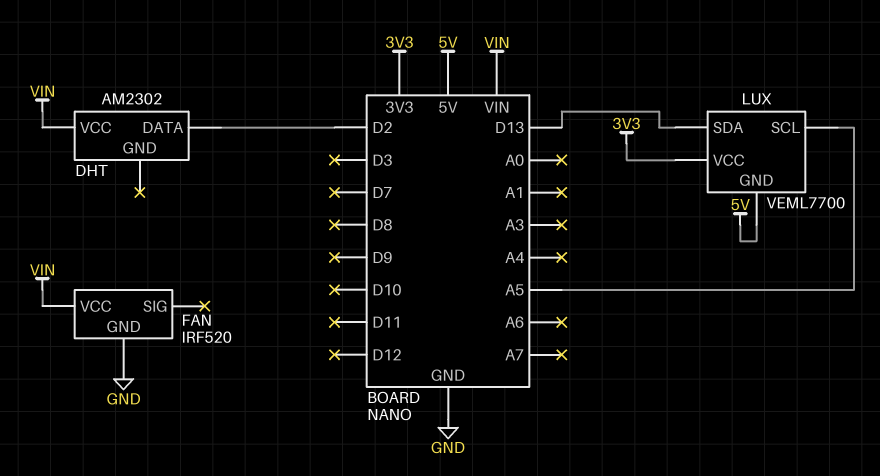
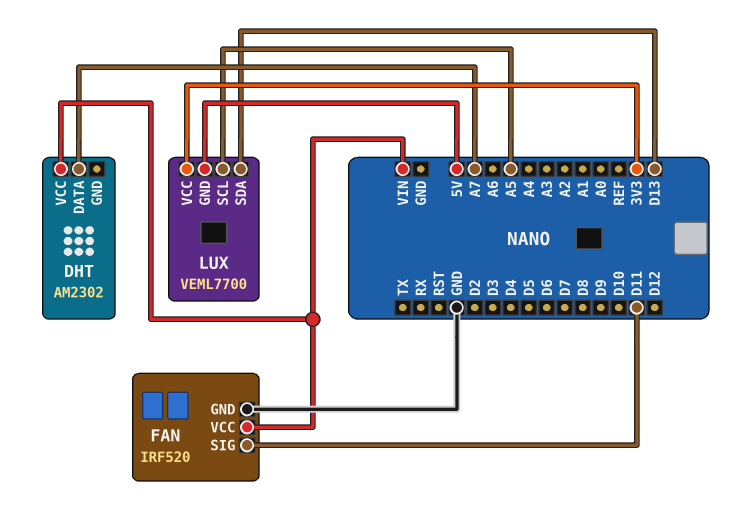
DHT pin DATA: D2 -> A7
FAN pin SIG: none -> D11

